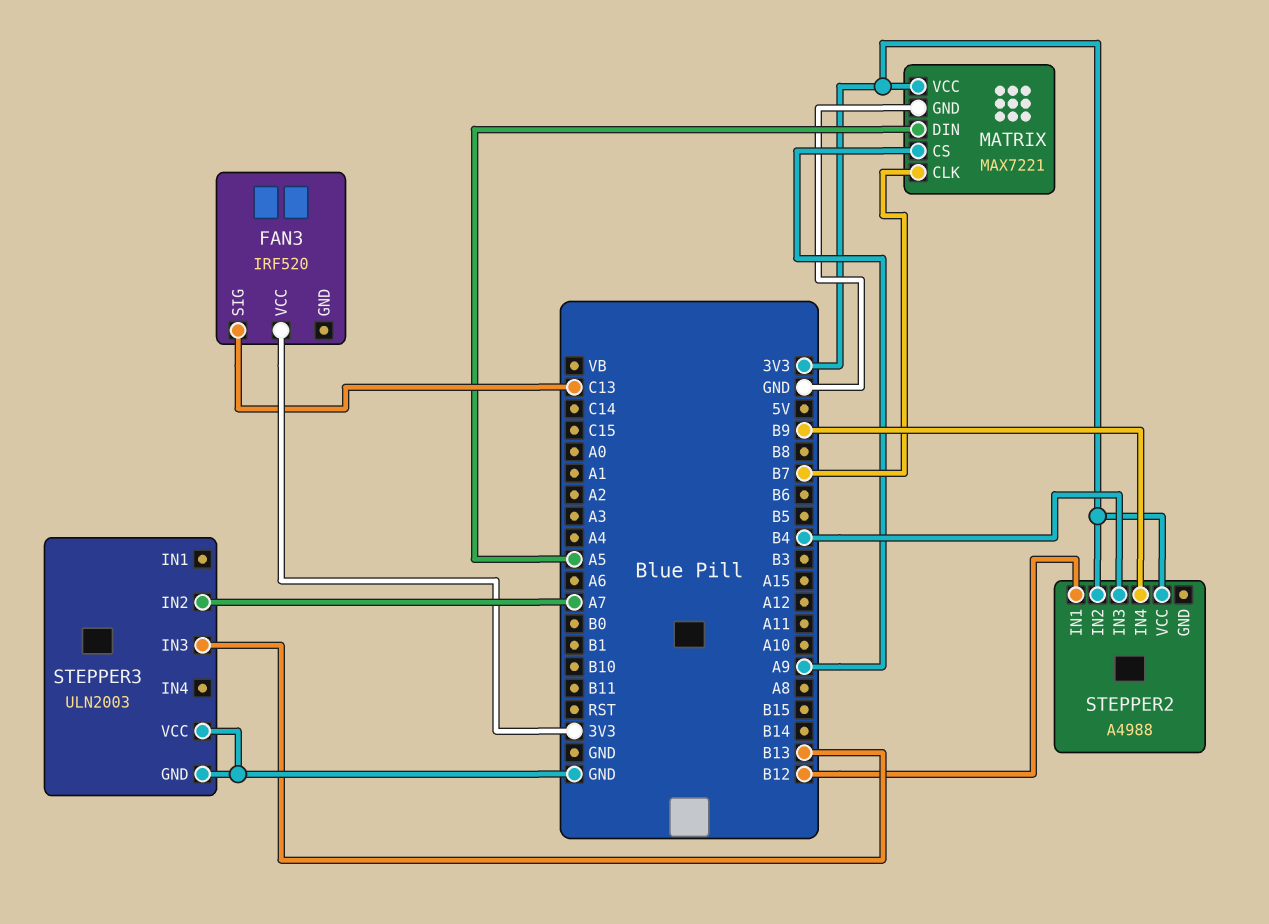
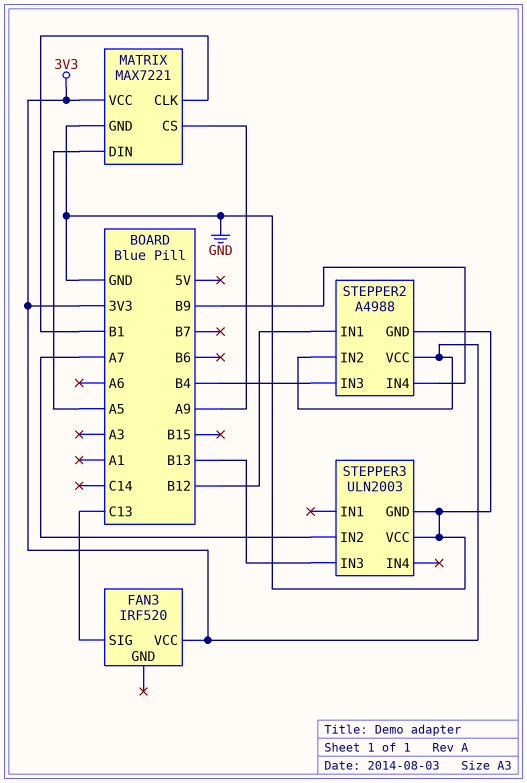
MATRIX pin CLK: B7 -> B1
STEPPER2 pin GND: none -> GND

